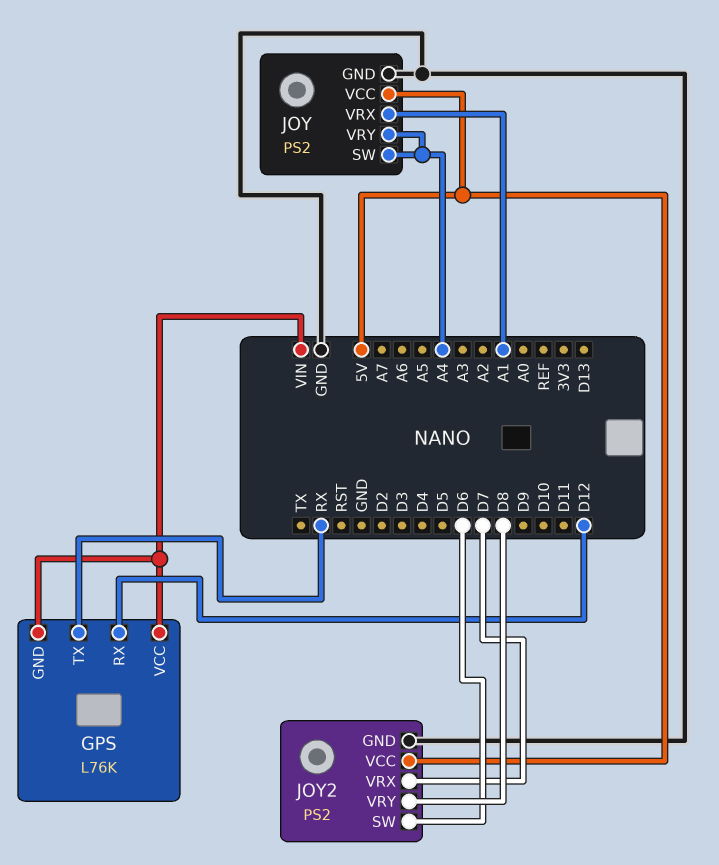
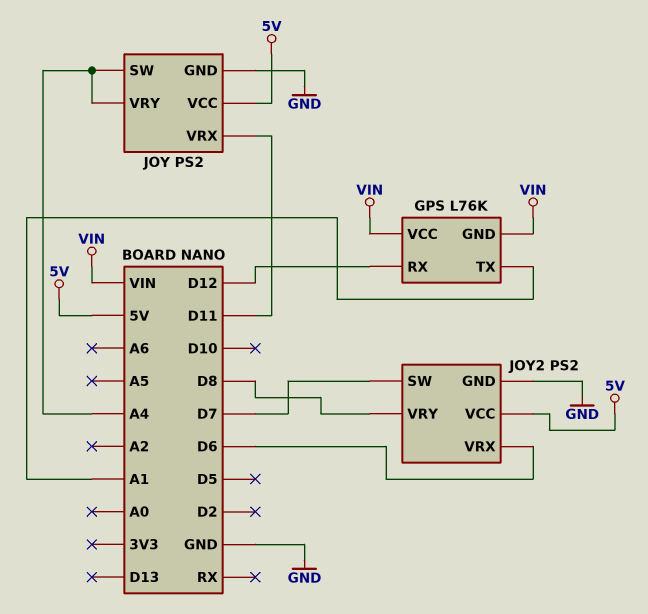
GPS pin TX: RX -> A1
JOY pin VRX: A1 -> D11
JOY2 pin SW: D6 -> D7
JOY2 pin VRX: D7 -> D6

